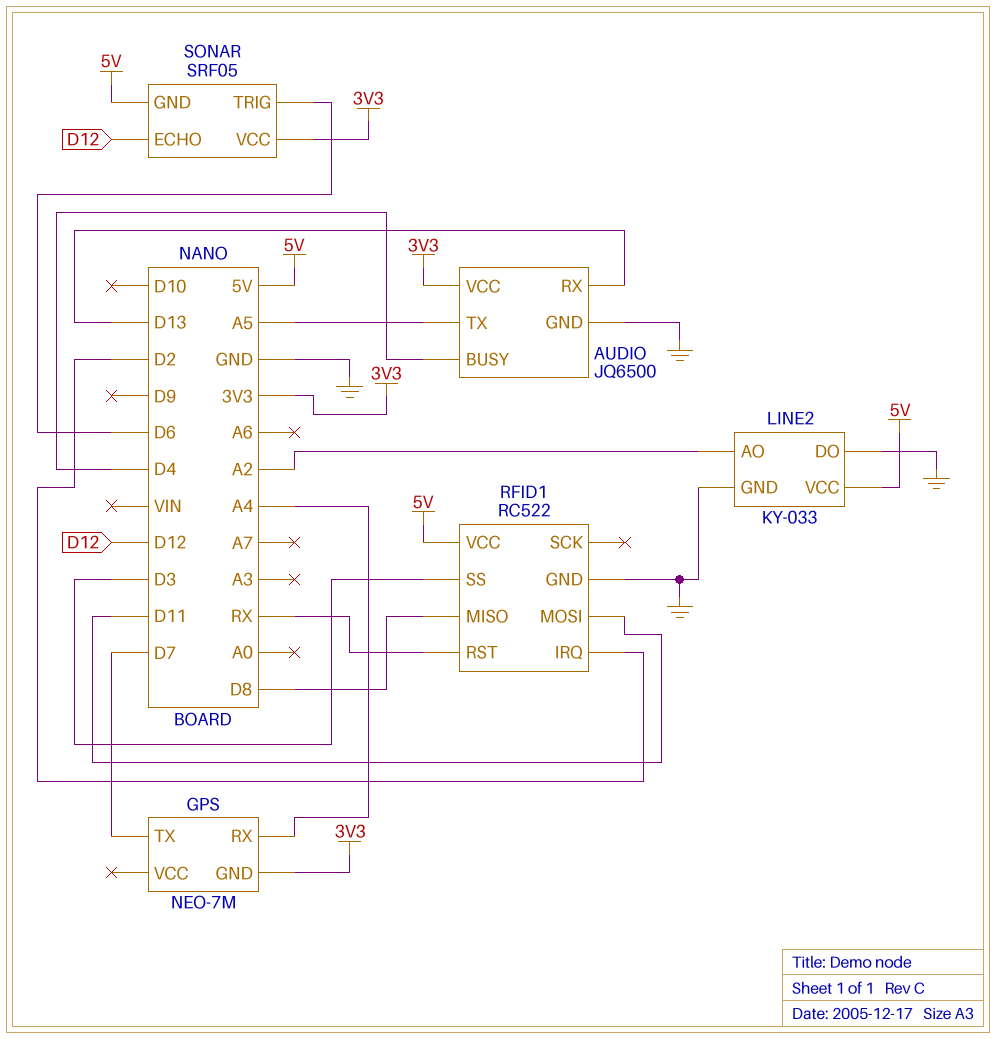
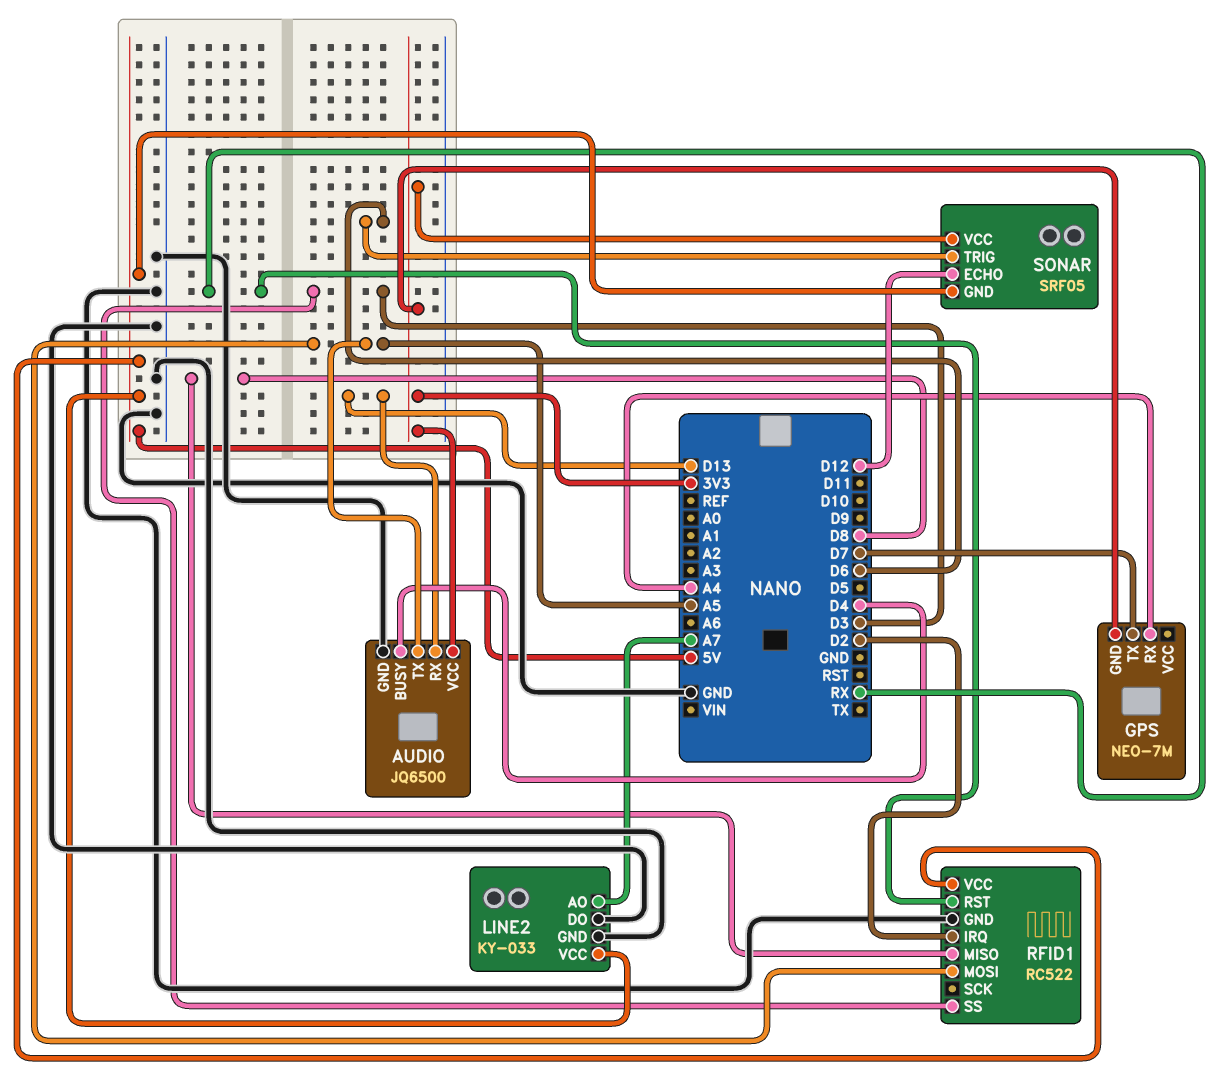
LINE2 pin AO: A2 -> A7
RFID1 pin MOSI: D11 -> A5

